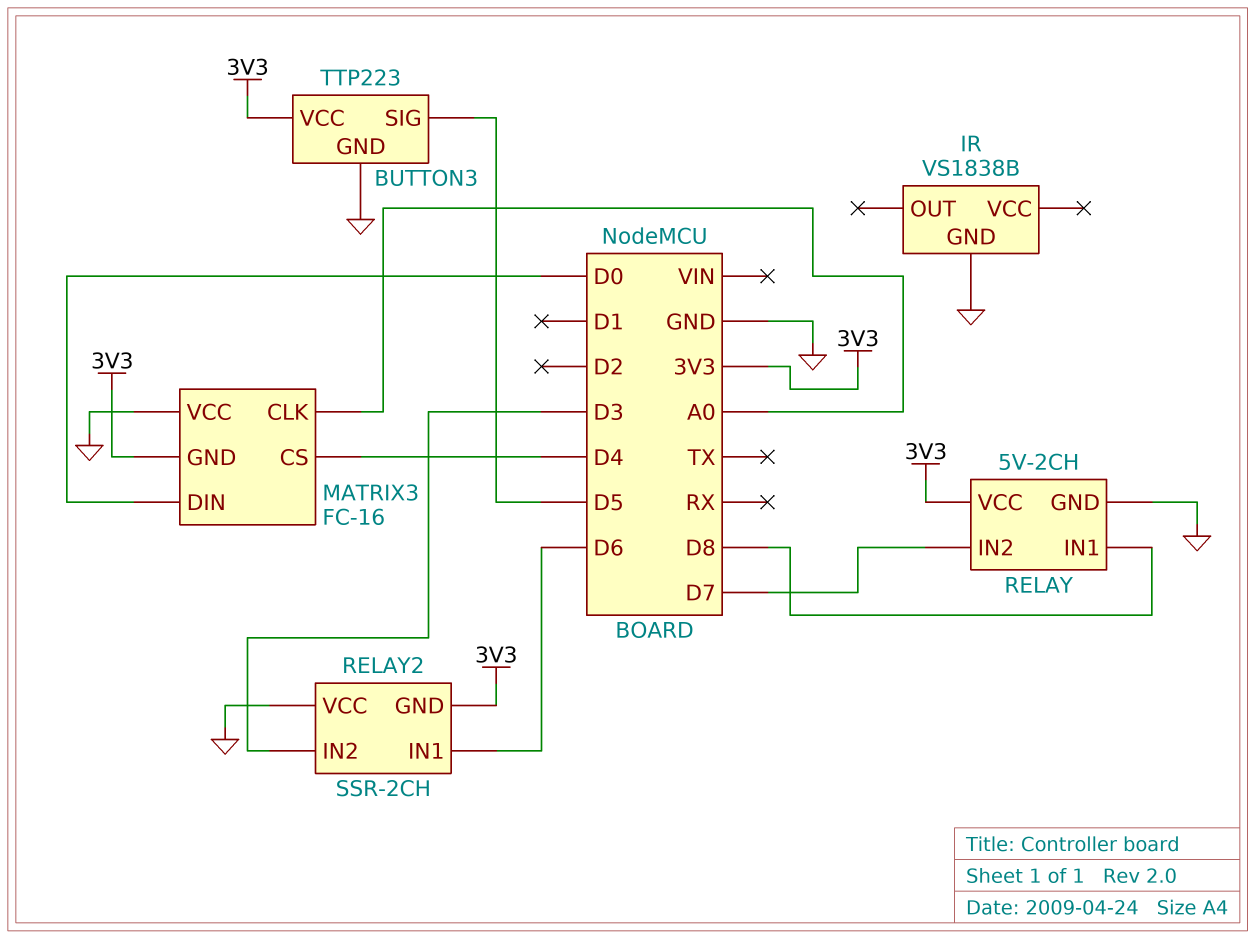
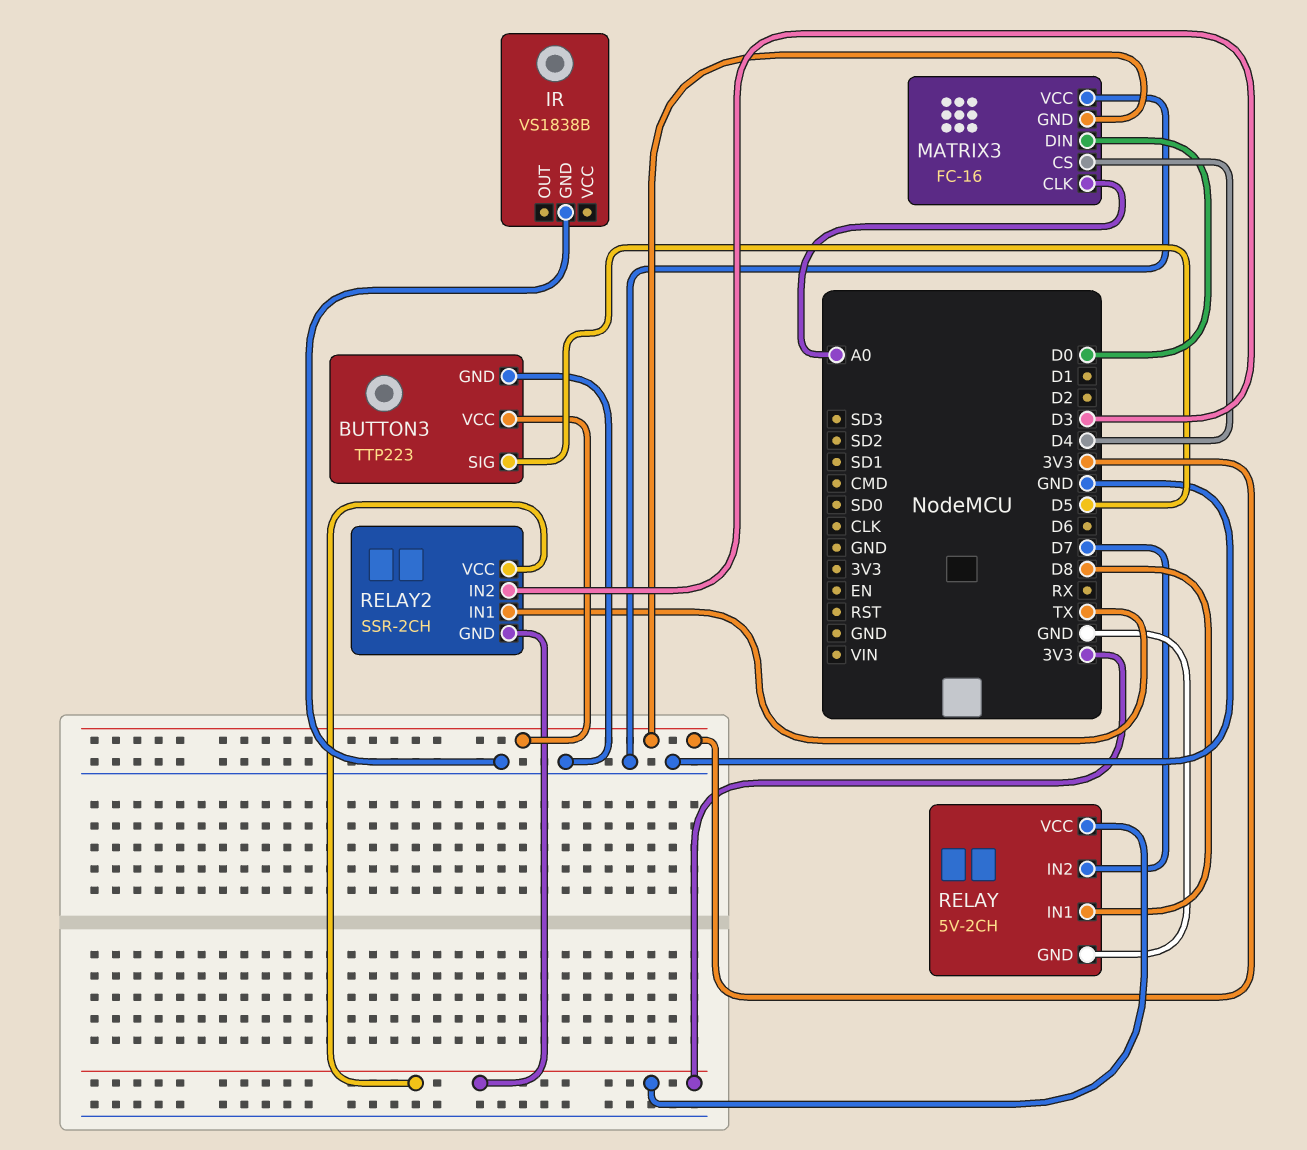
RELAY2 pin IN1: D6 -> TX
RELAY2 pin VCC: GND -> 3V3

